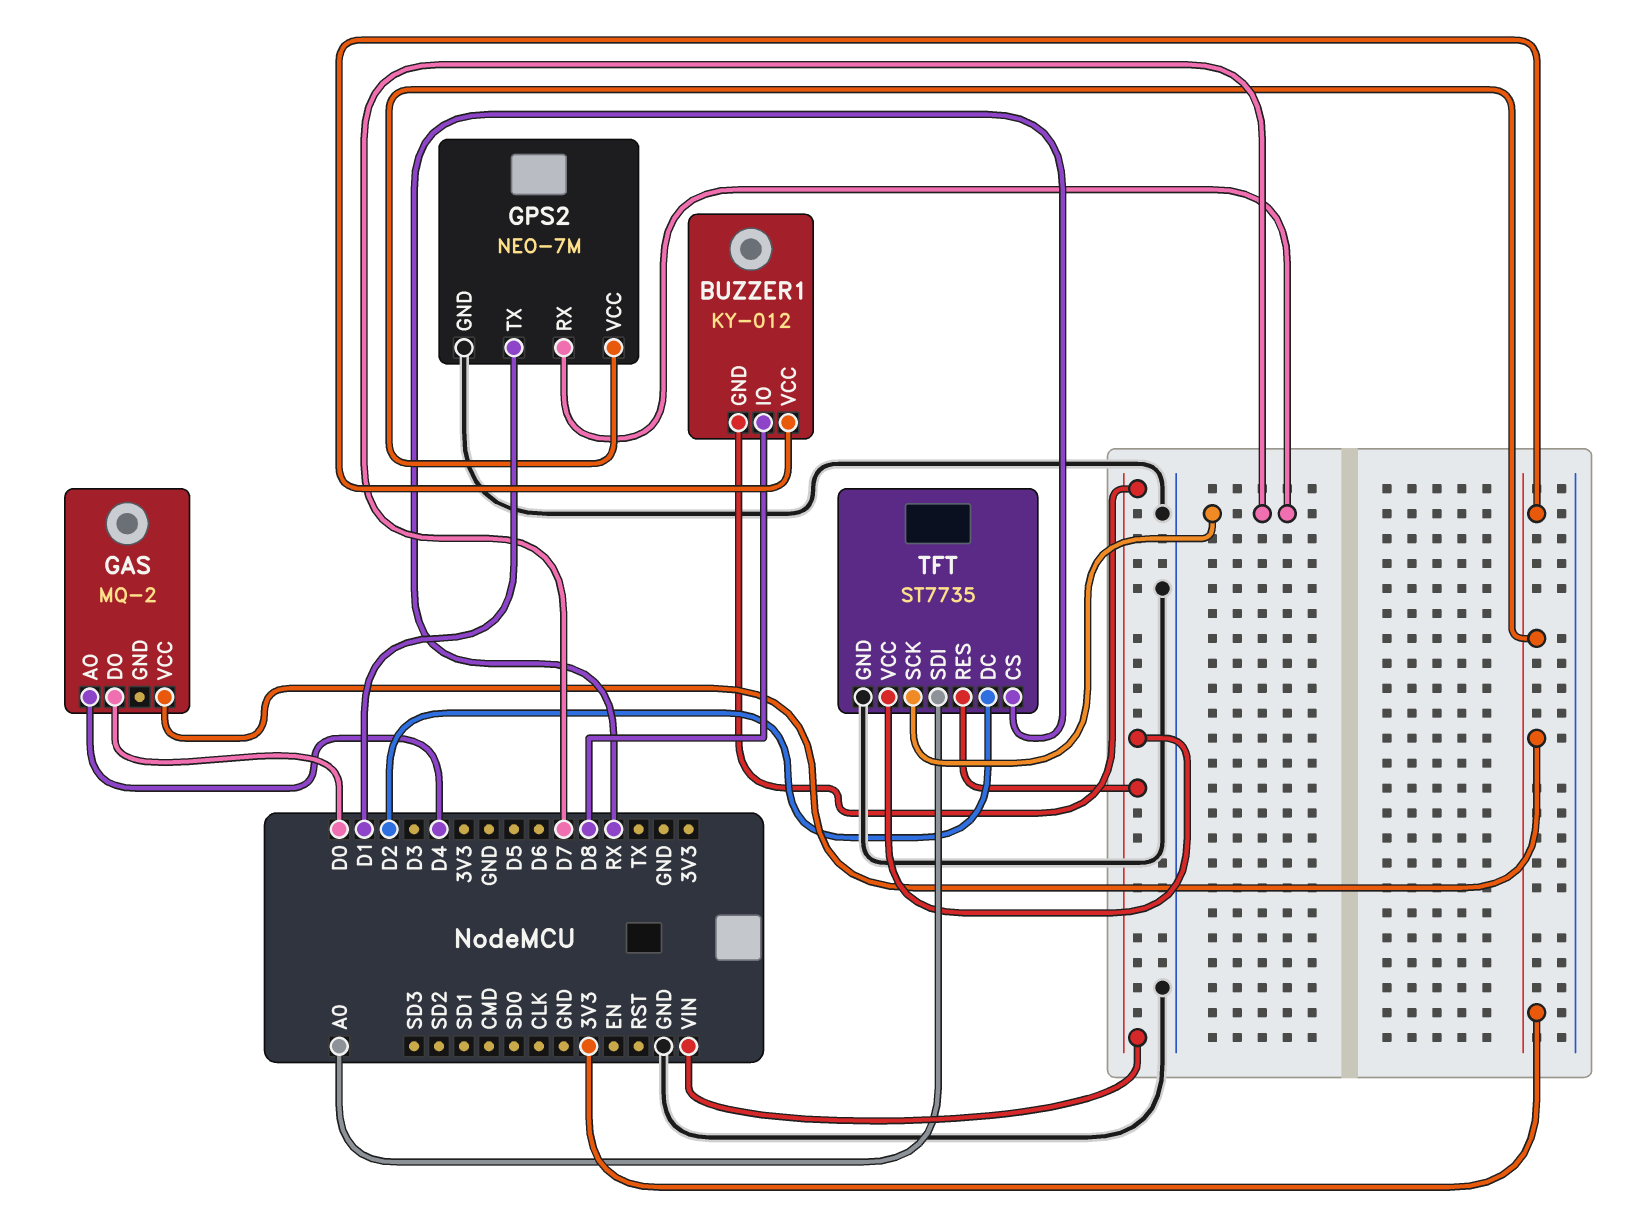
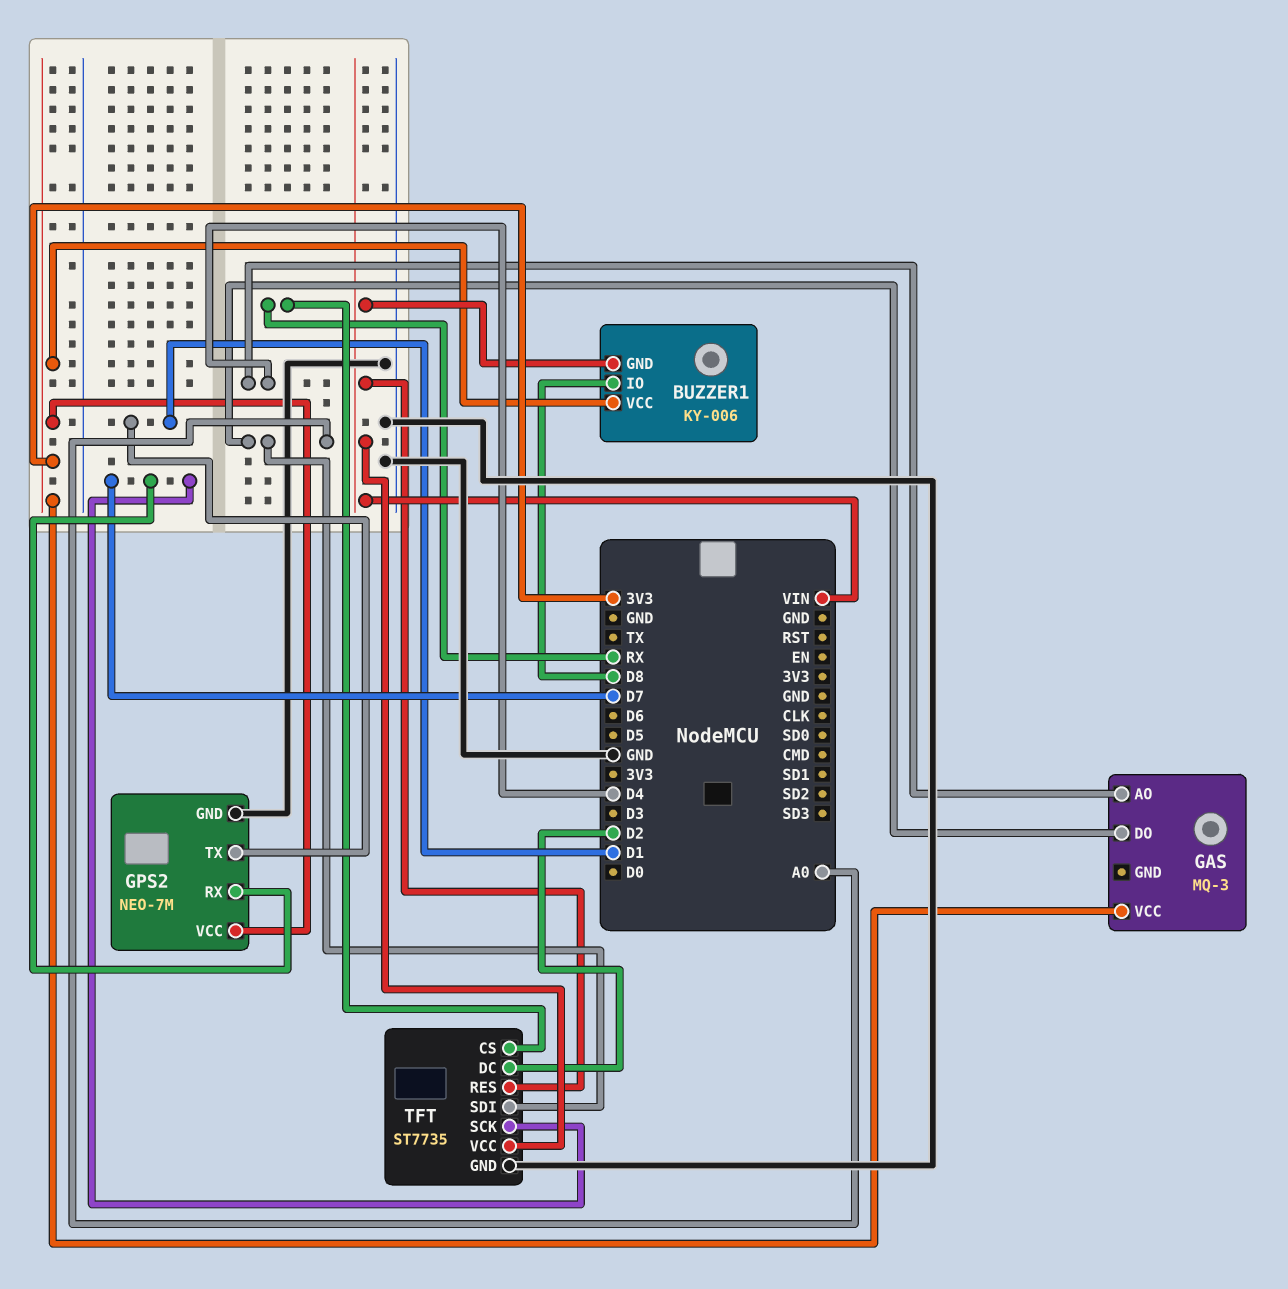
BUZZER1: KY-012 -> KY-006
GAS: MQ-2 -> MQ-3
GAS pin DO: D0 -> A0

